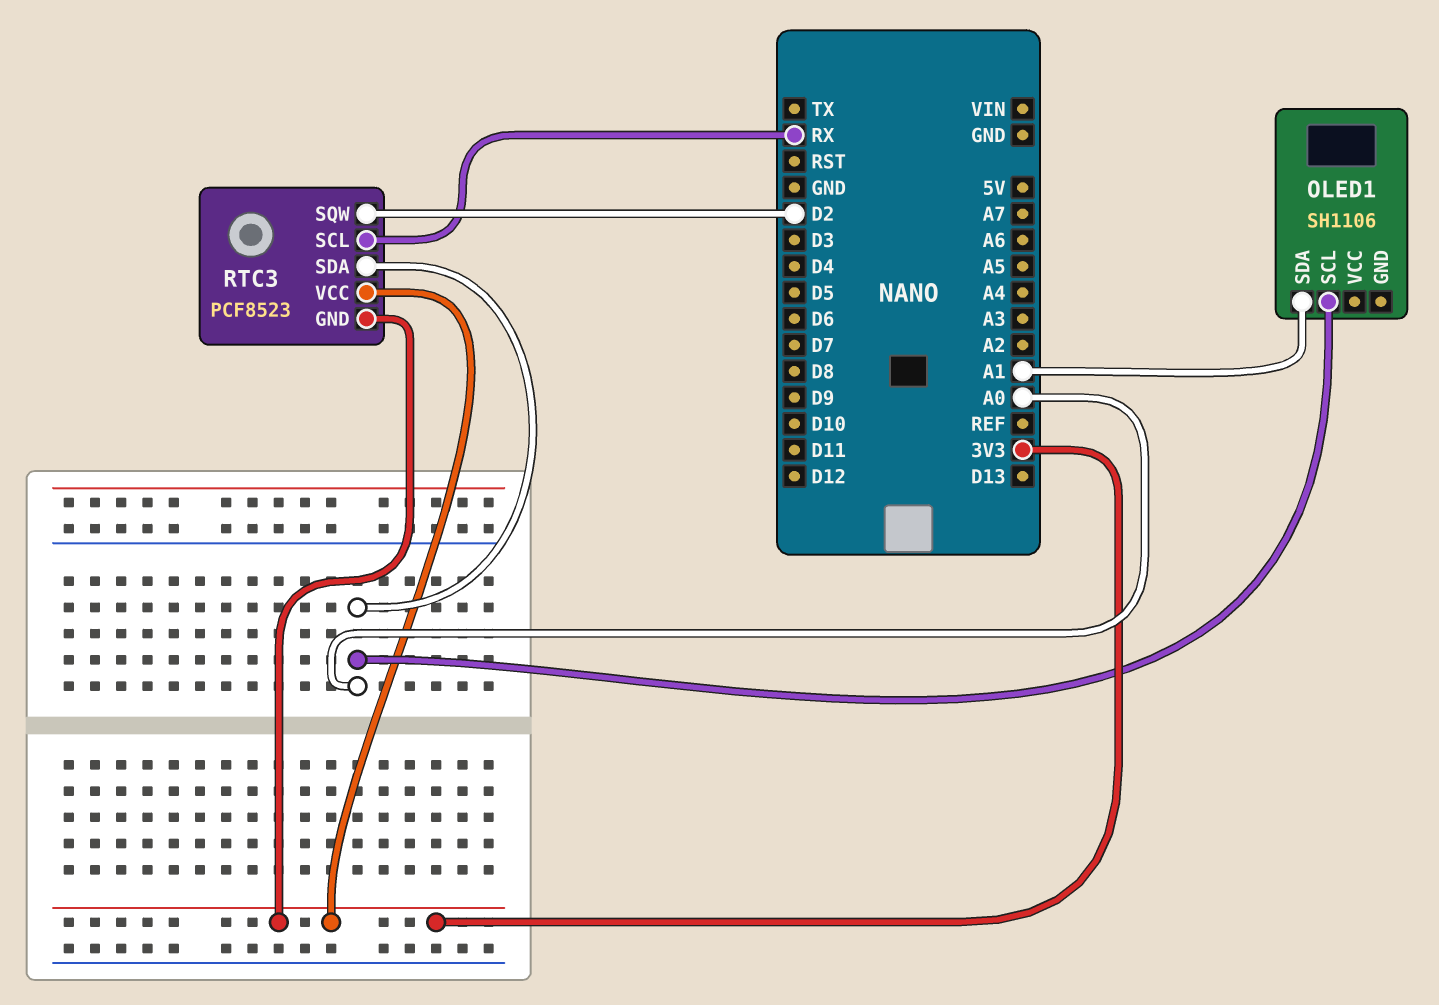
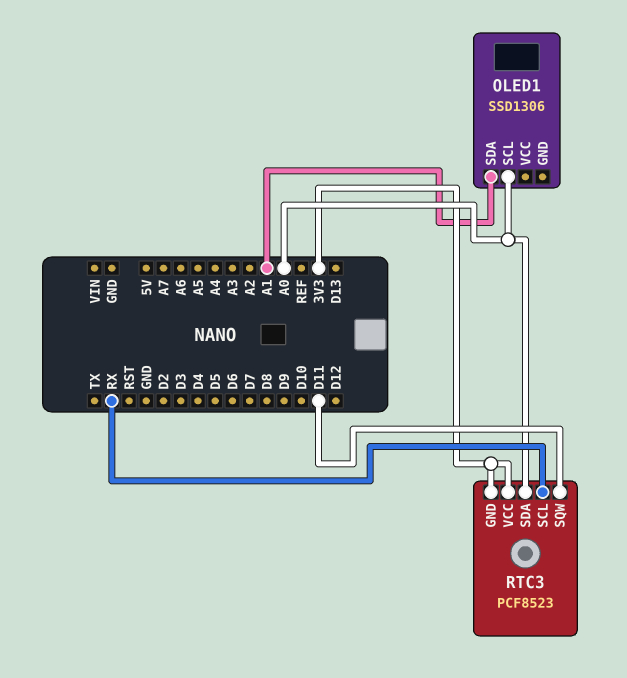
OLED1: SH1106 -> SSD1306
RTC3 pin SQW: D2 -> D11

